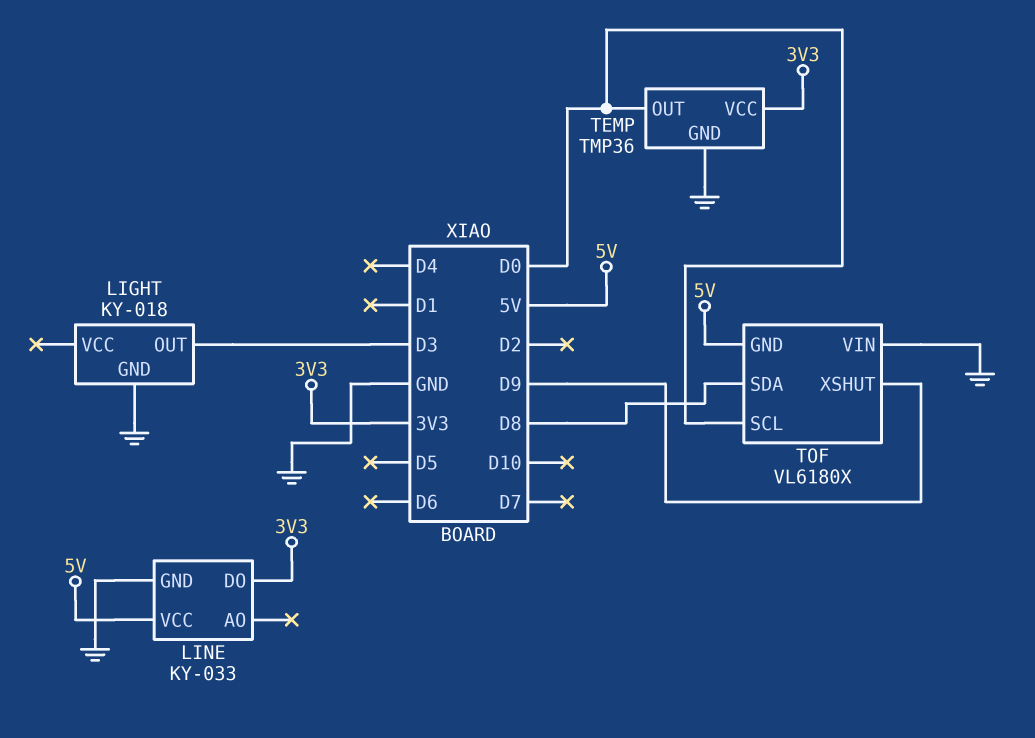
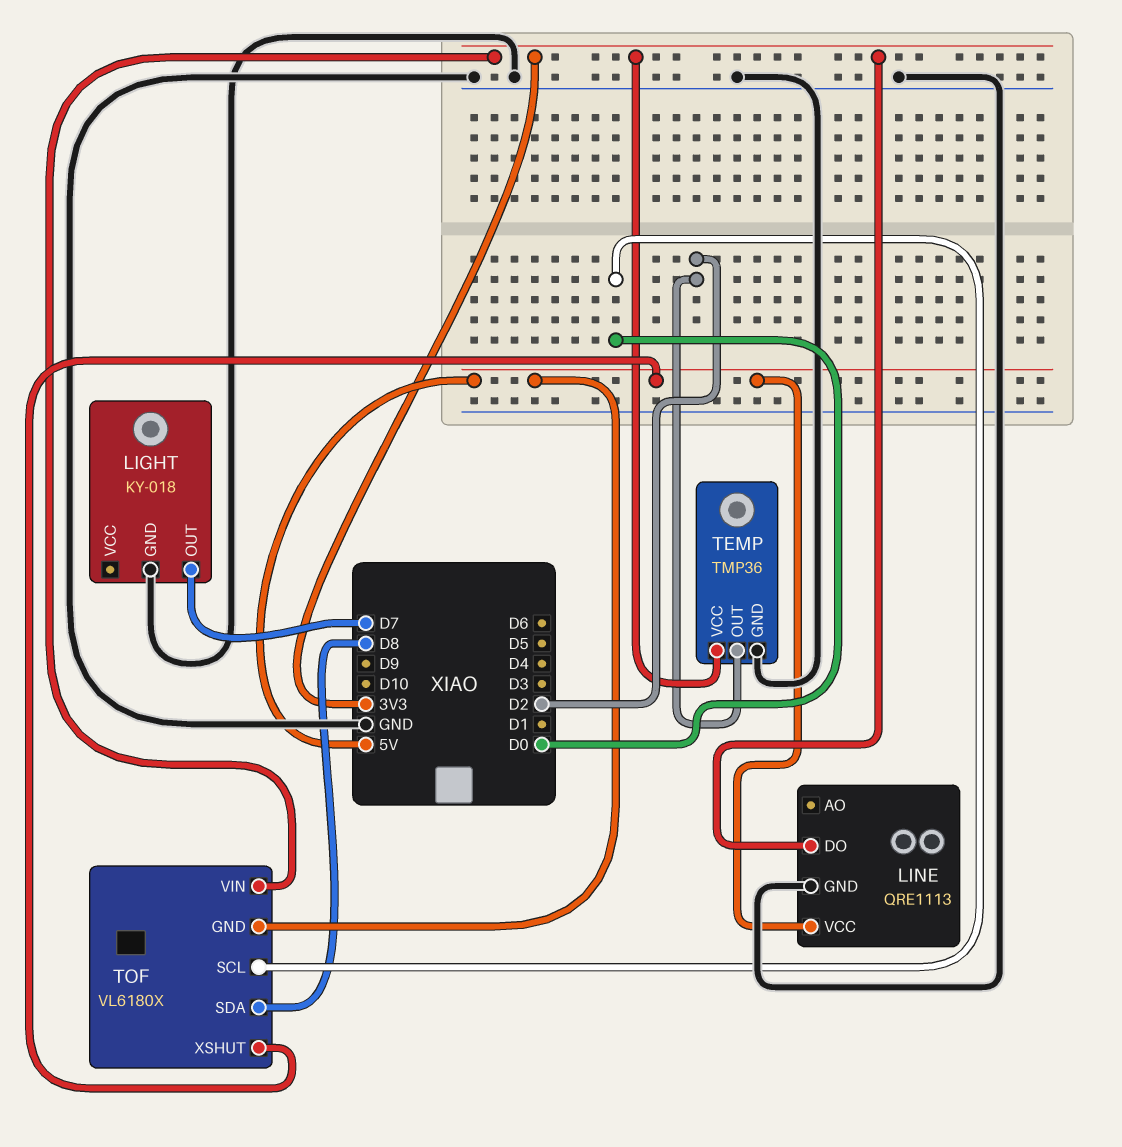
LIGHT pin OUT: D3 -> D7
LINE: KY-033 -> QRE1113
TEMP pin OUT: D0 -> D2
TOF pin VIN: GND -> 3V3
TOF pin XSHUT: D9 -> 5V

